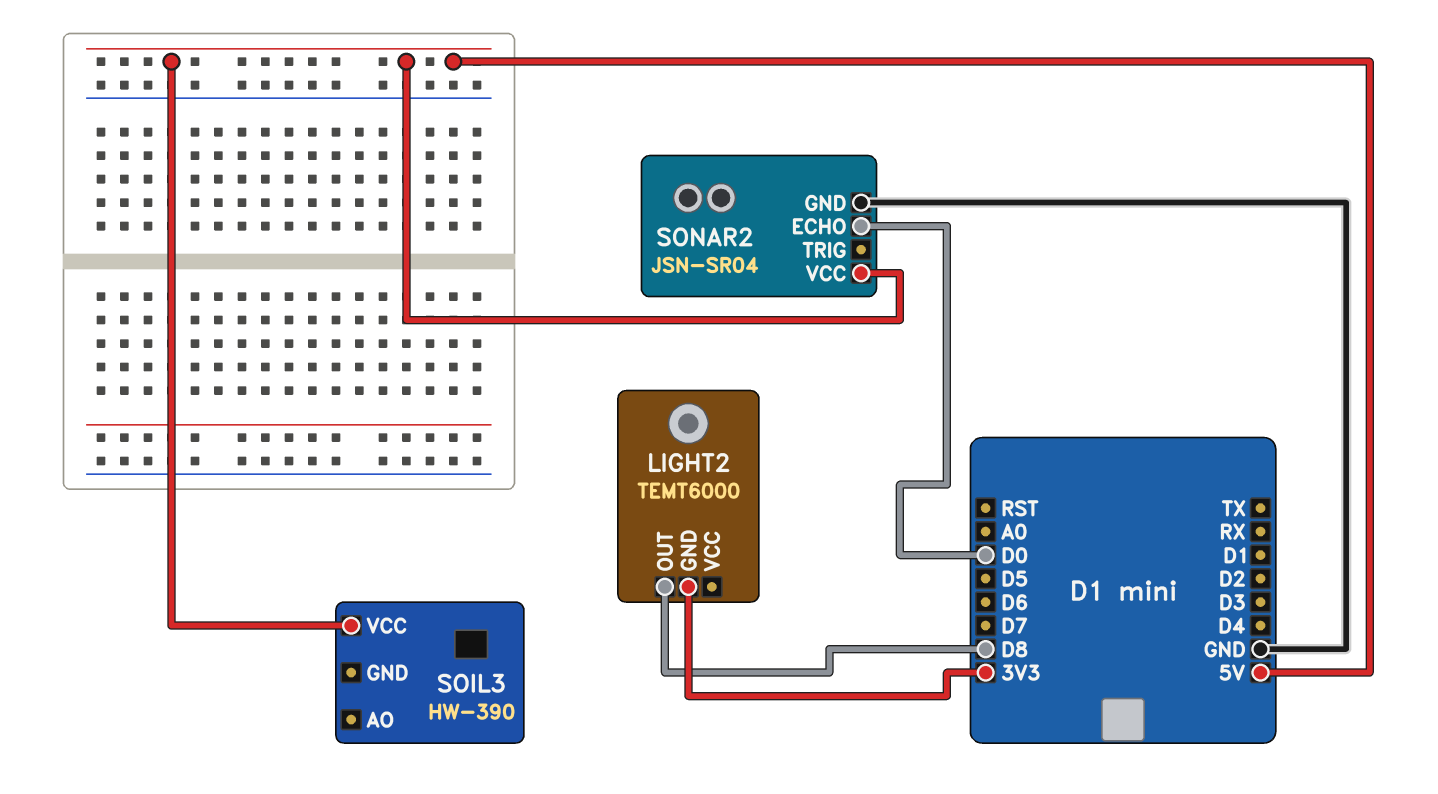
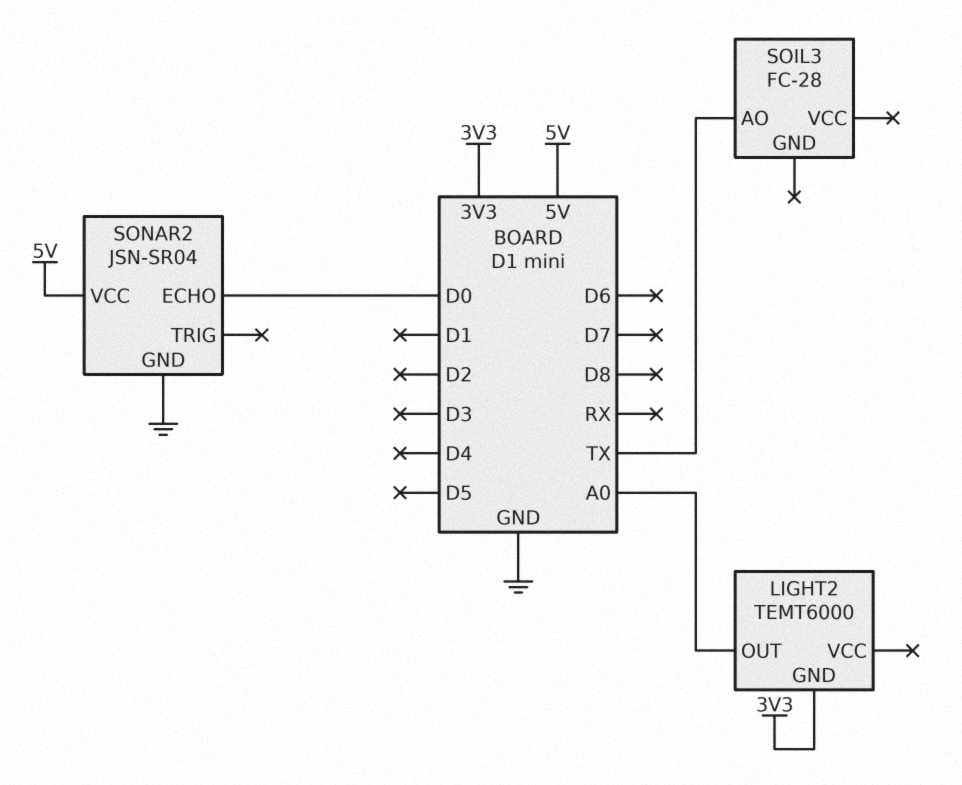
LIGHT2 pin OUT: D8 -> A0
SOIL3: HW-390 -> FC-28
SOIL3 pin AO: none -> TX
SOIL3 pin VCC: 5V -> none

